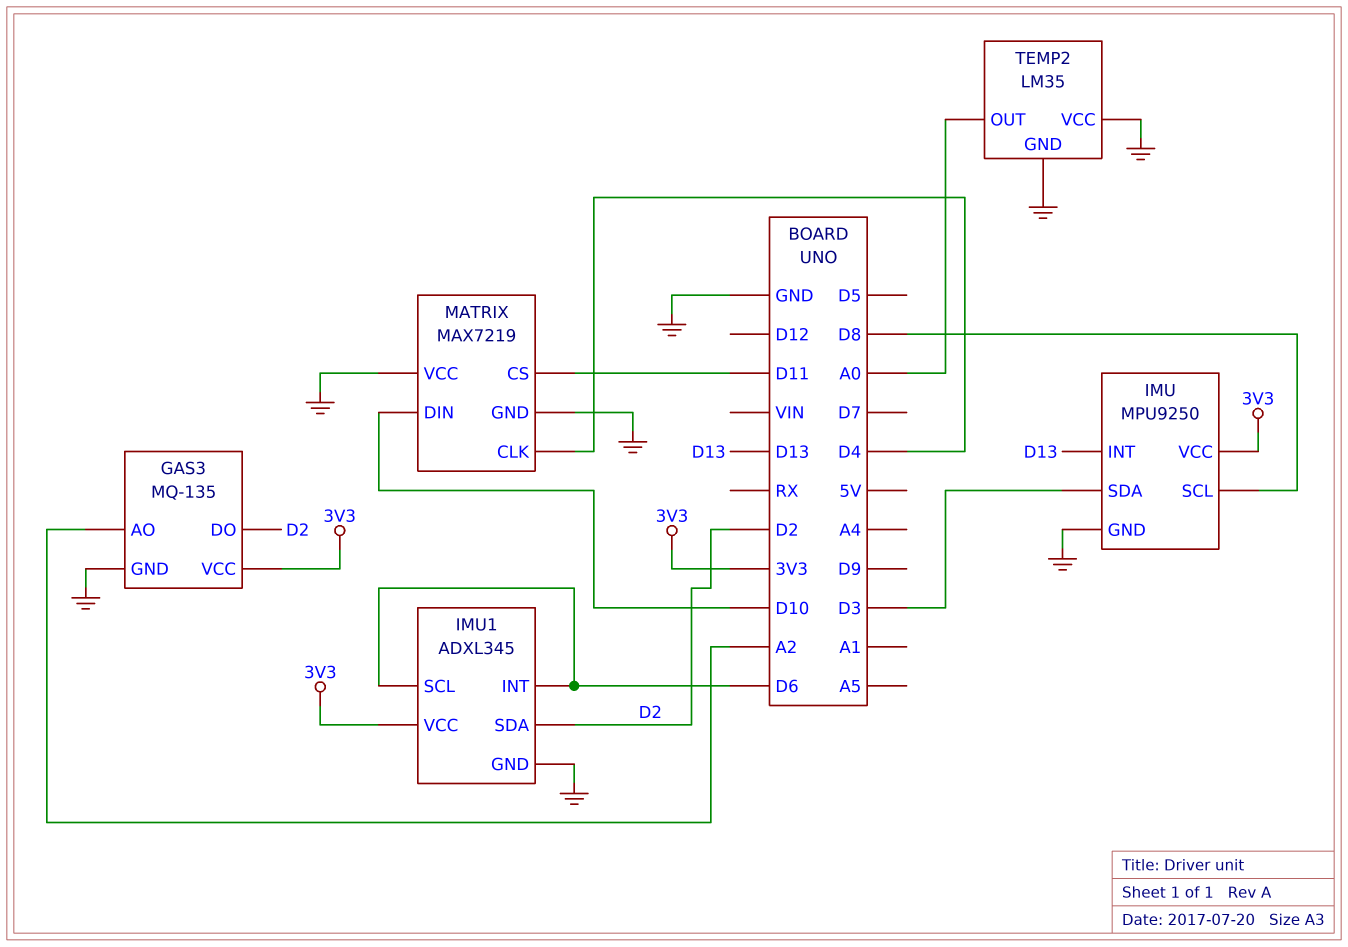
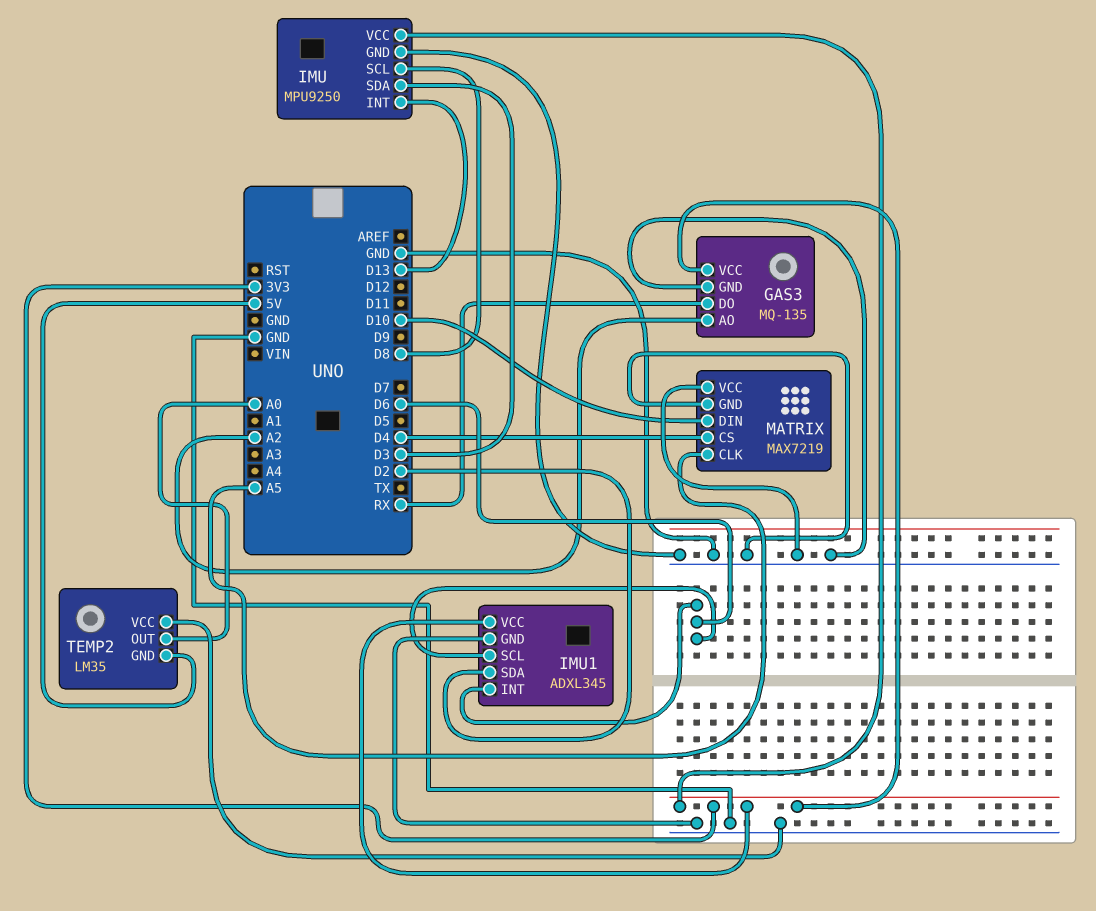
GAS3 pin DO: D2 -> RX
MATRIX pin CLK: D4 -> A5
MATRIX pin CS: D11 -> D4
TEMP2 pin GND: GND -> 5V

